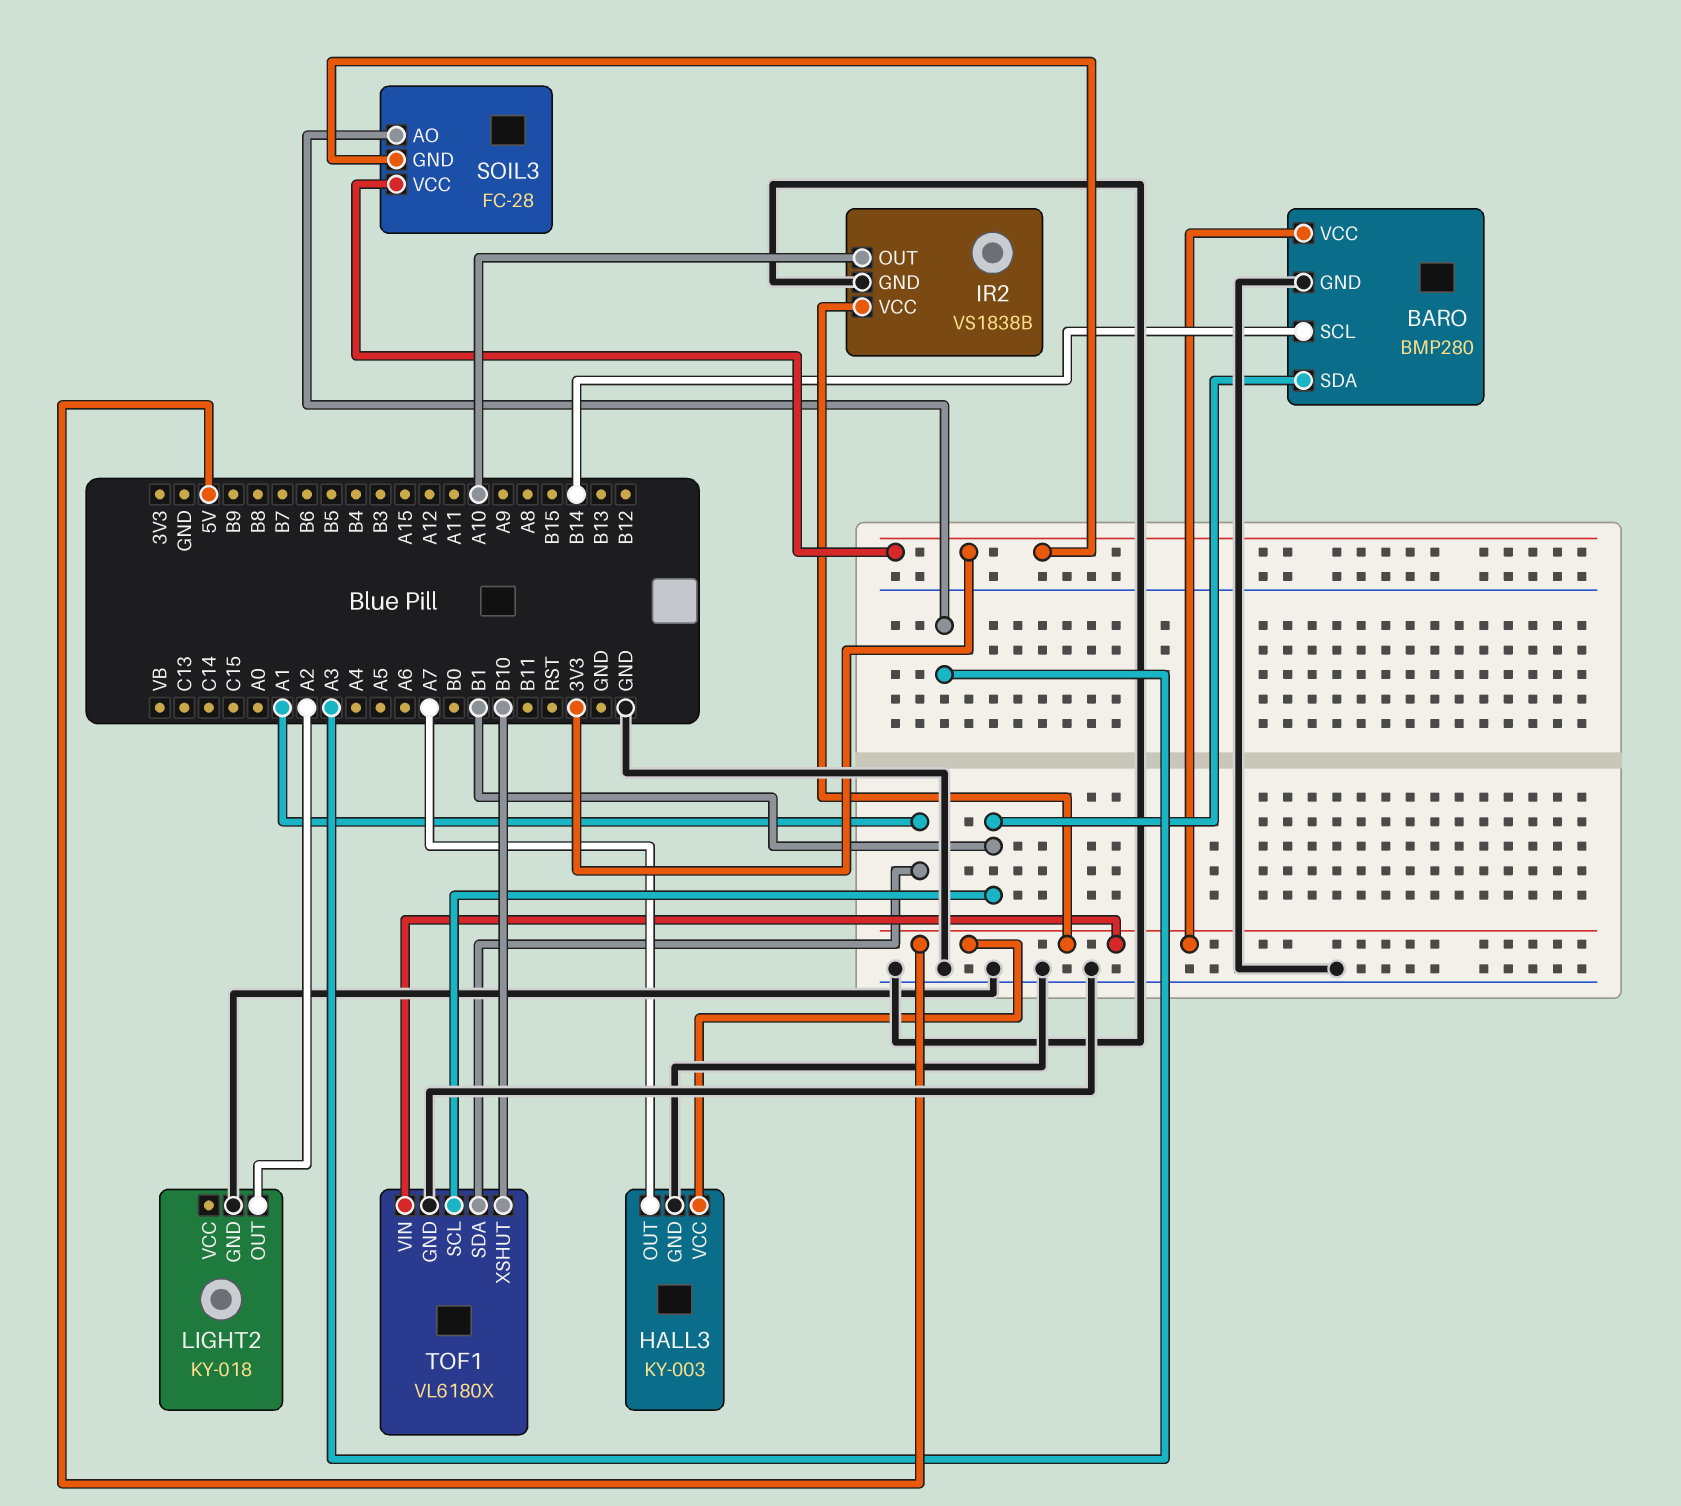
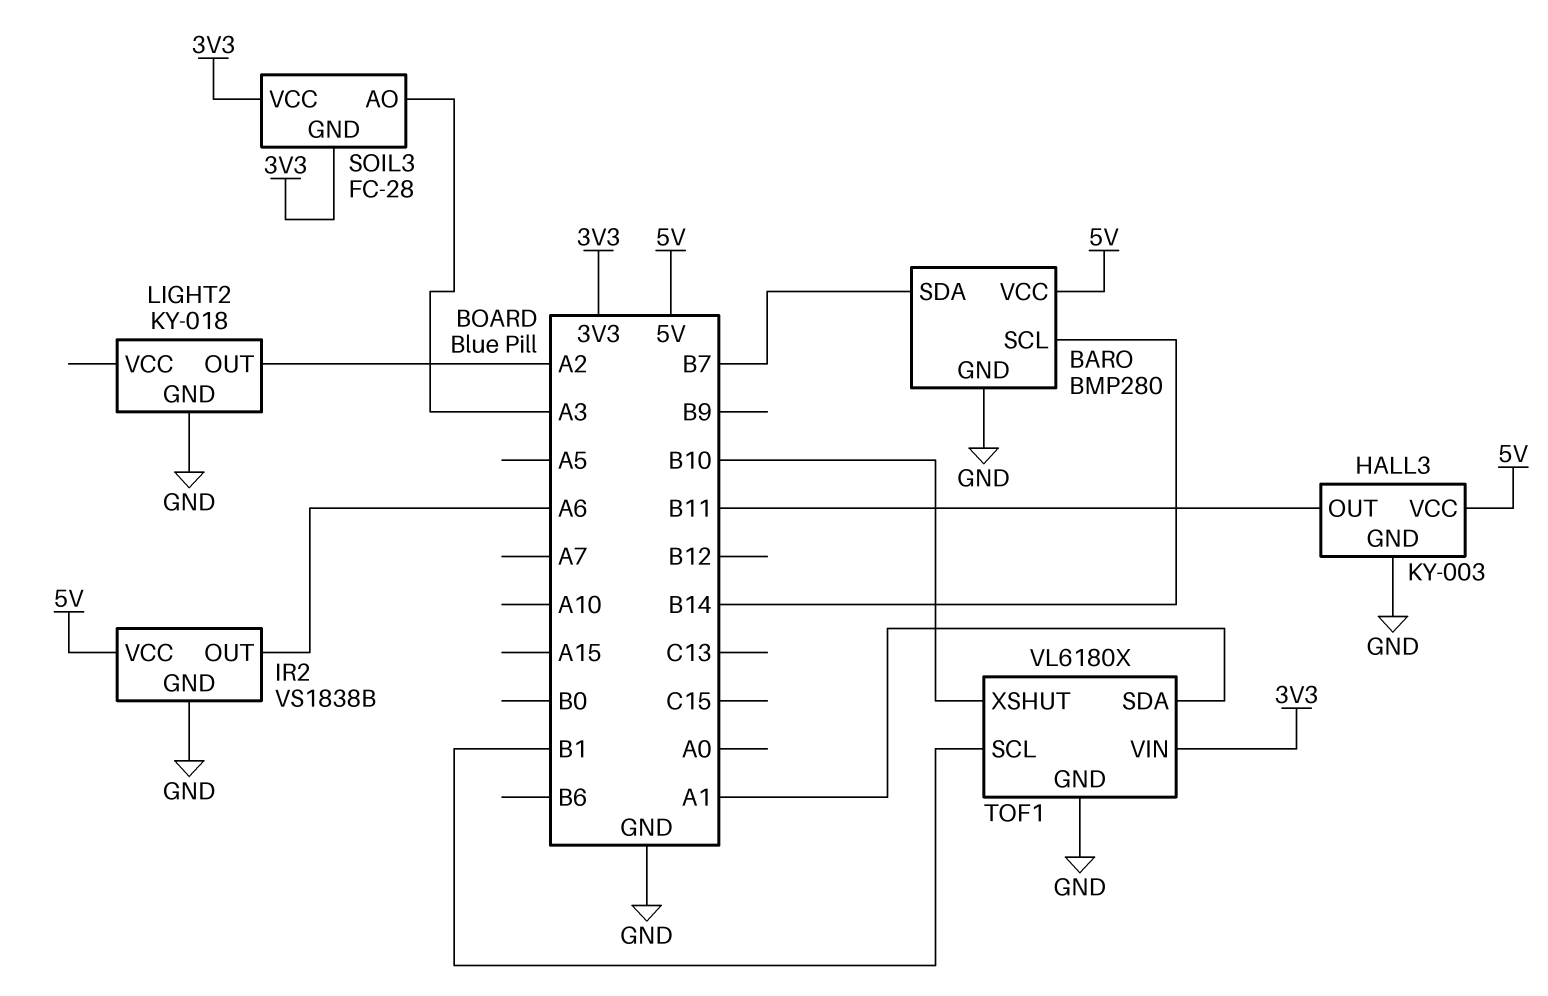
BARO pin SDA: B1 -> B7
HALL3 pin OUT: A7 -> B11
IR2 pin OUT: A10 -> A6
TOF1 pin VIN: 5V -> 3V3

